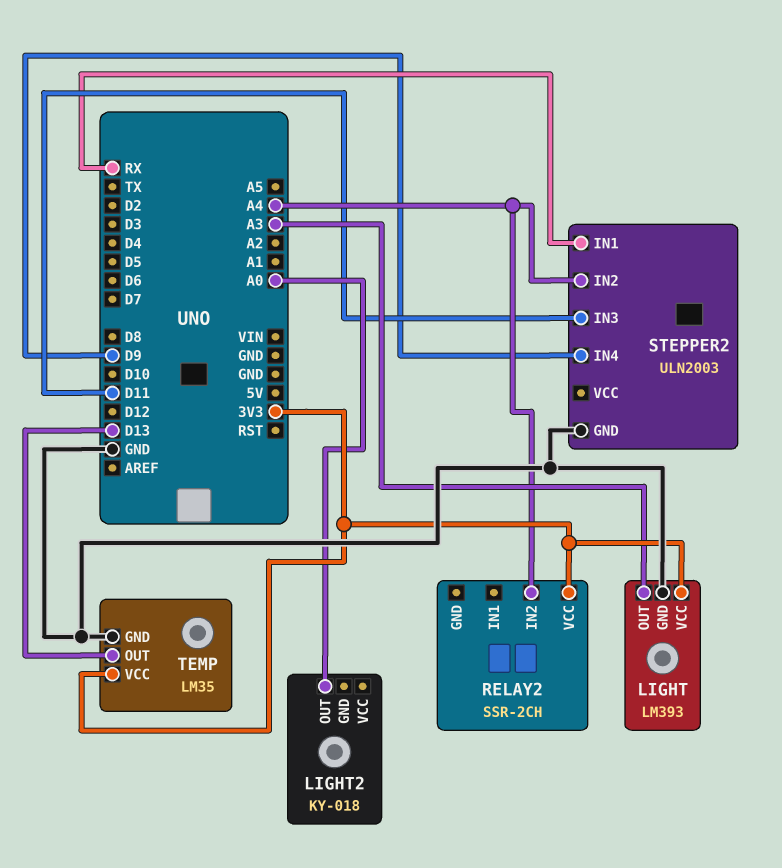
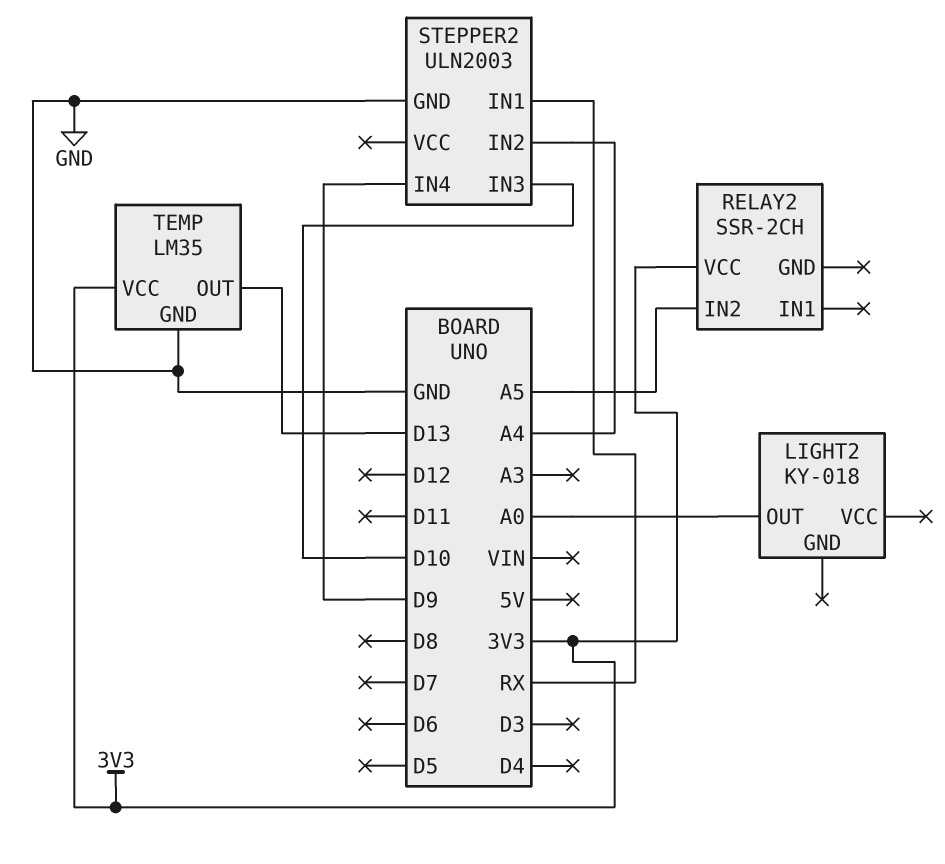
LIGHT: LM393 -> none
LIGHT pin GND: GND -> none
LIGHT pin OUT: A3 -> none
LIGHT pin VCC: 3V3 -> none
RELAY2 pin IN2: A4 -> A5
STEPPER2 pin IN3: D11 -> D10

